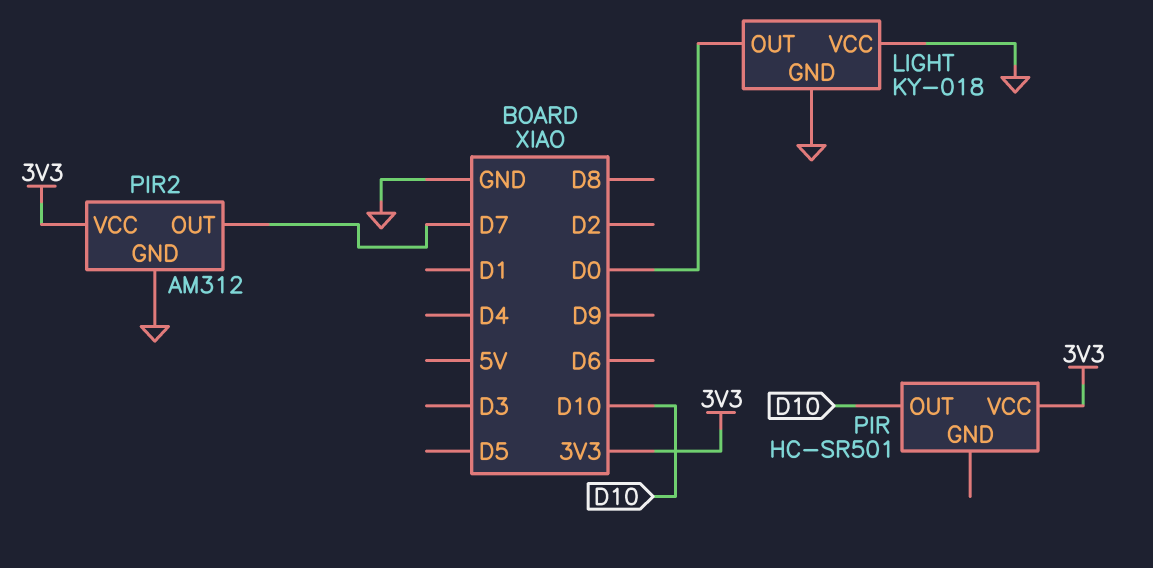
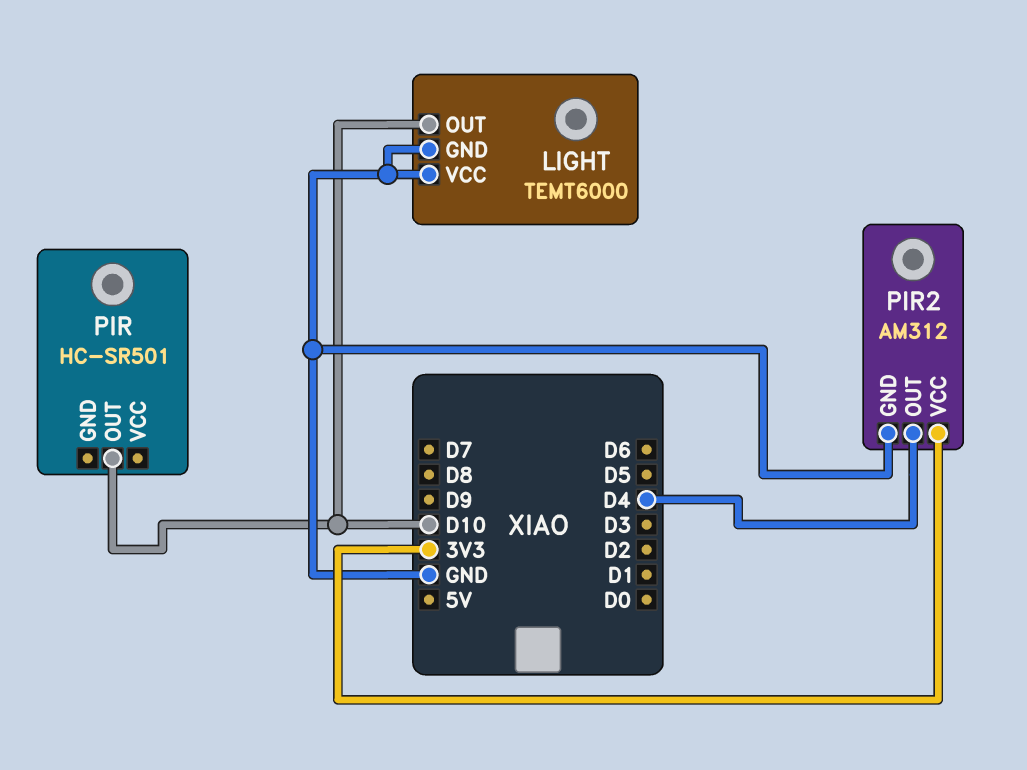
LIGHT: KY-018 -> TEMT6000
LIGHT pin OUT: D0 -> D10
PIR pin VCC: 3V3 -> none
PIR2 pin OUT: D7 -> D4

